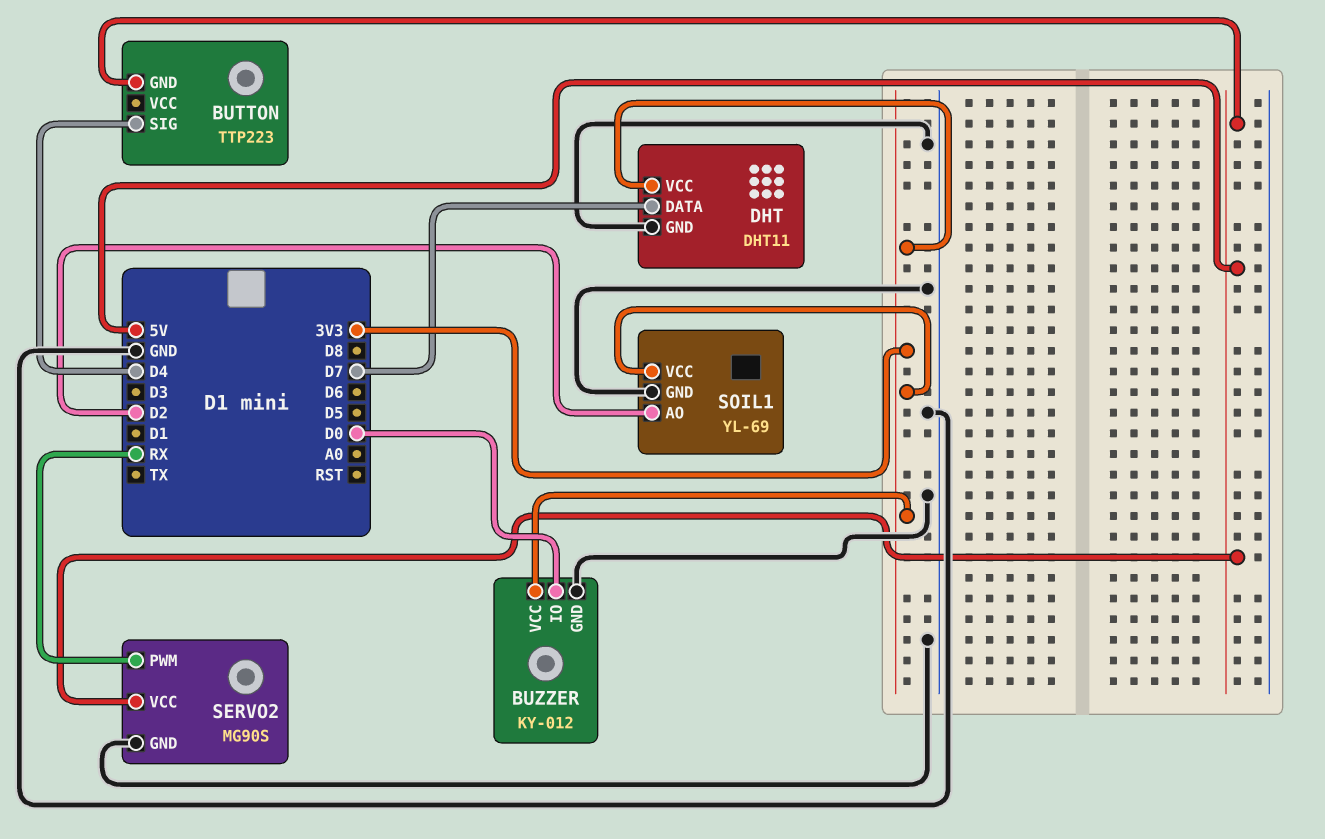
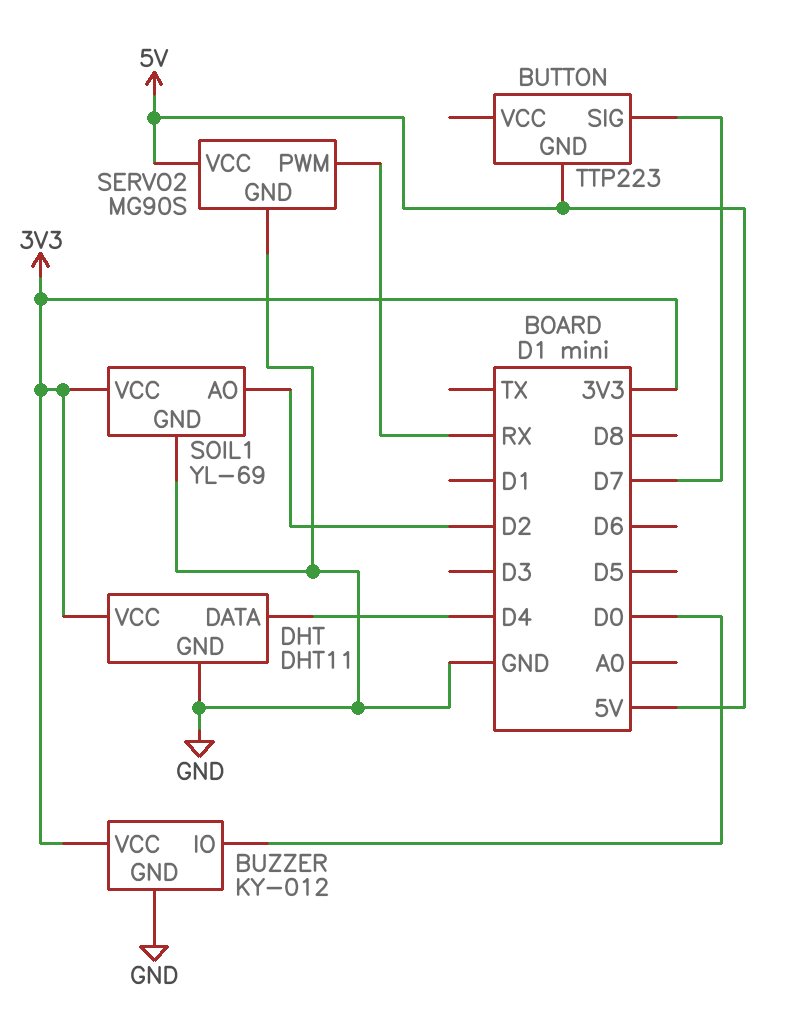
BUTTON pin SIG: D4 -> D7
DHT pin DATA: D7 -> D4

